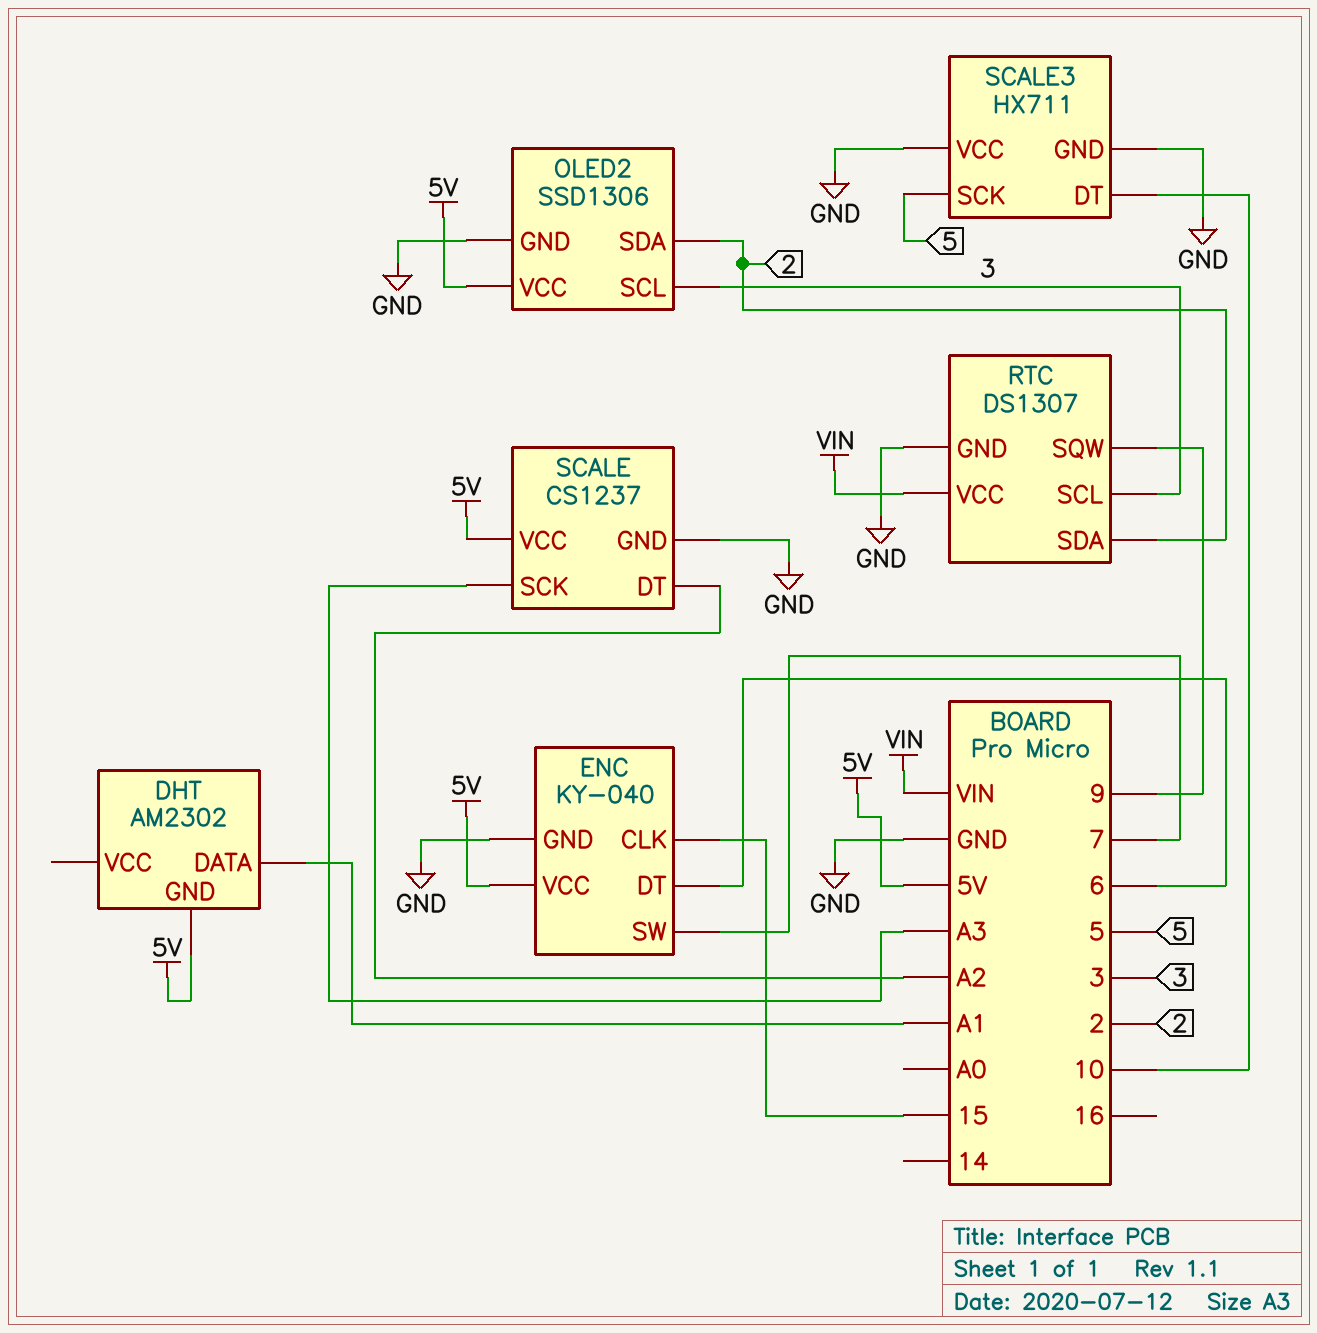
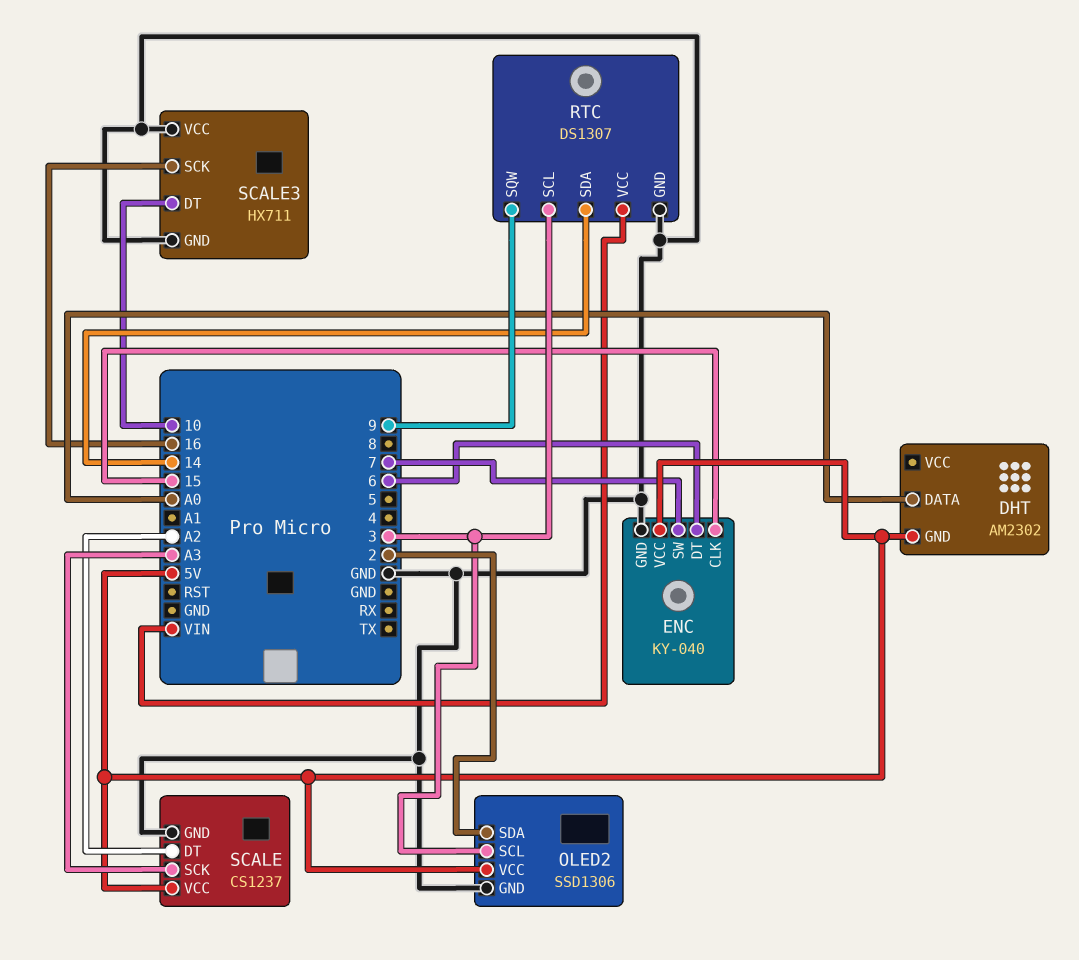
DHT pin DATA: A1 -> A0
RTC pin SDA: 2 -> 14
SCALE3 pin SCK: 5 -> 16

